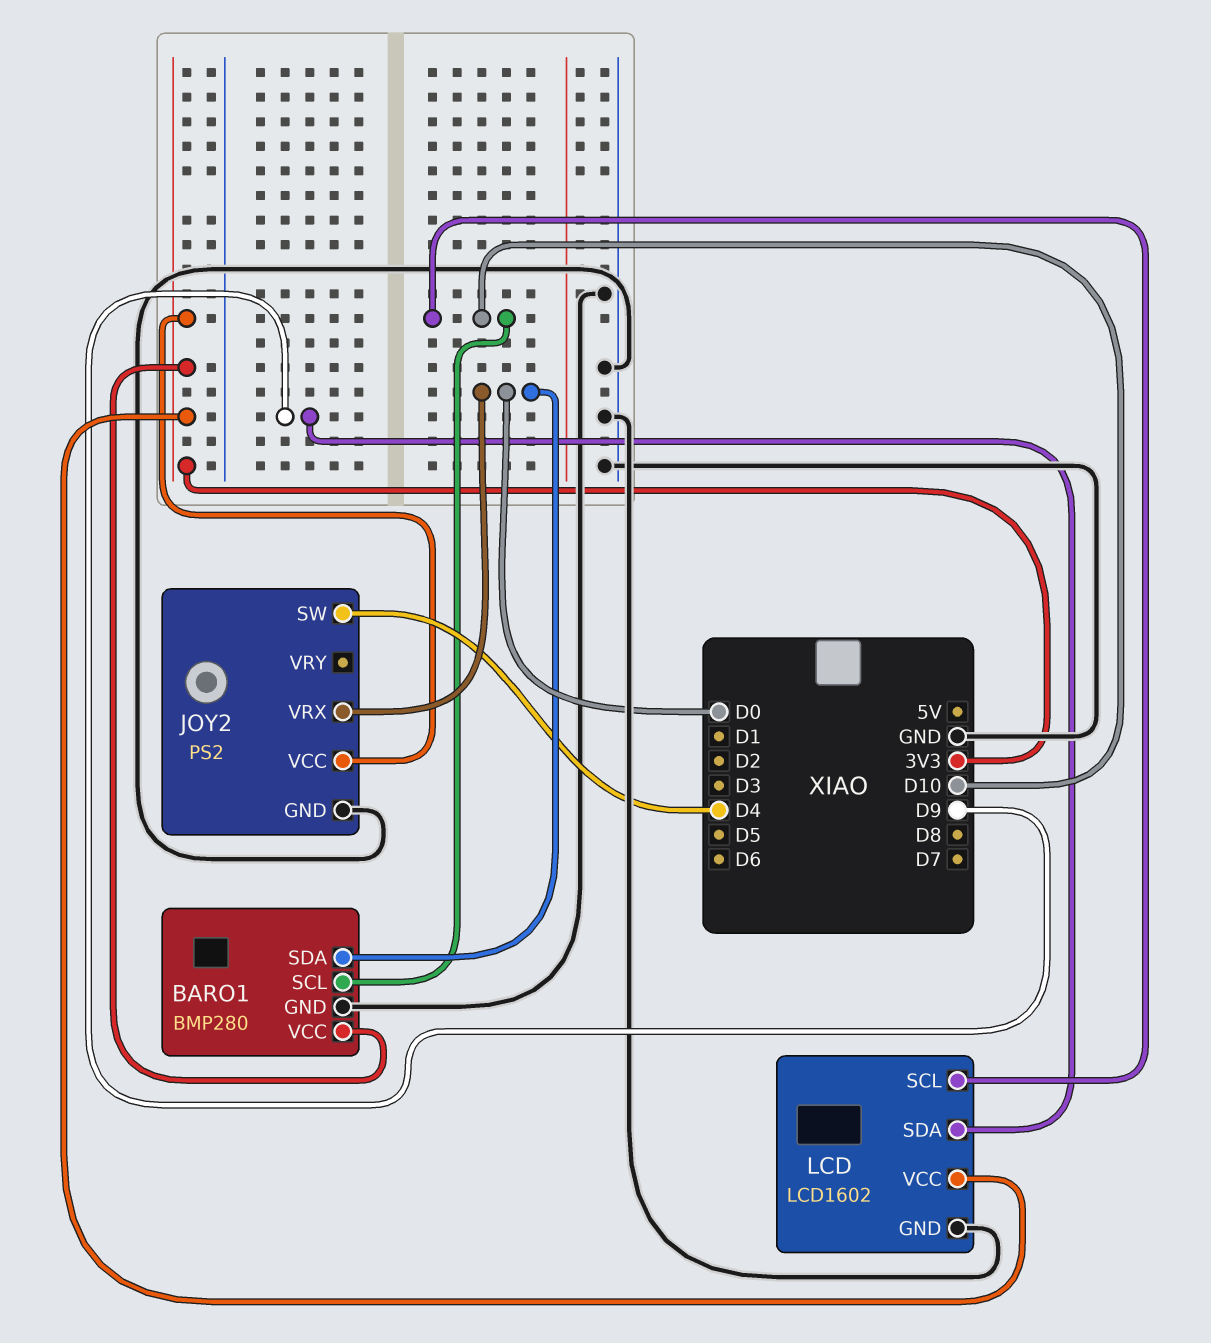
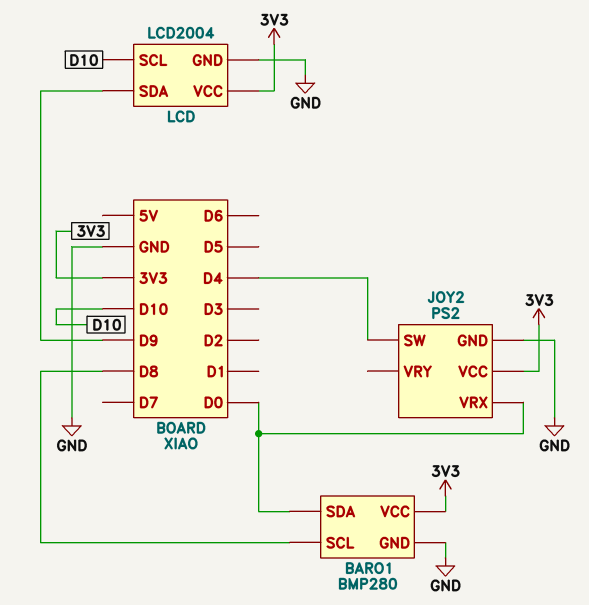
BARO1 pin SCL: D10 -> D8
LCD: LCD1602 -> LCD2004

